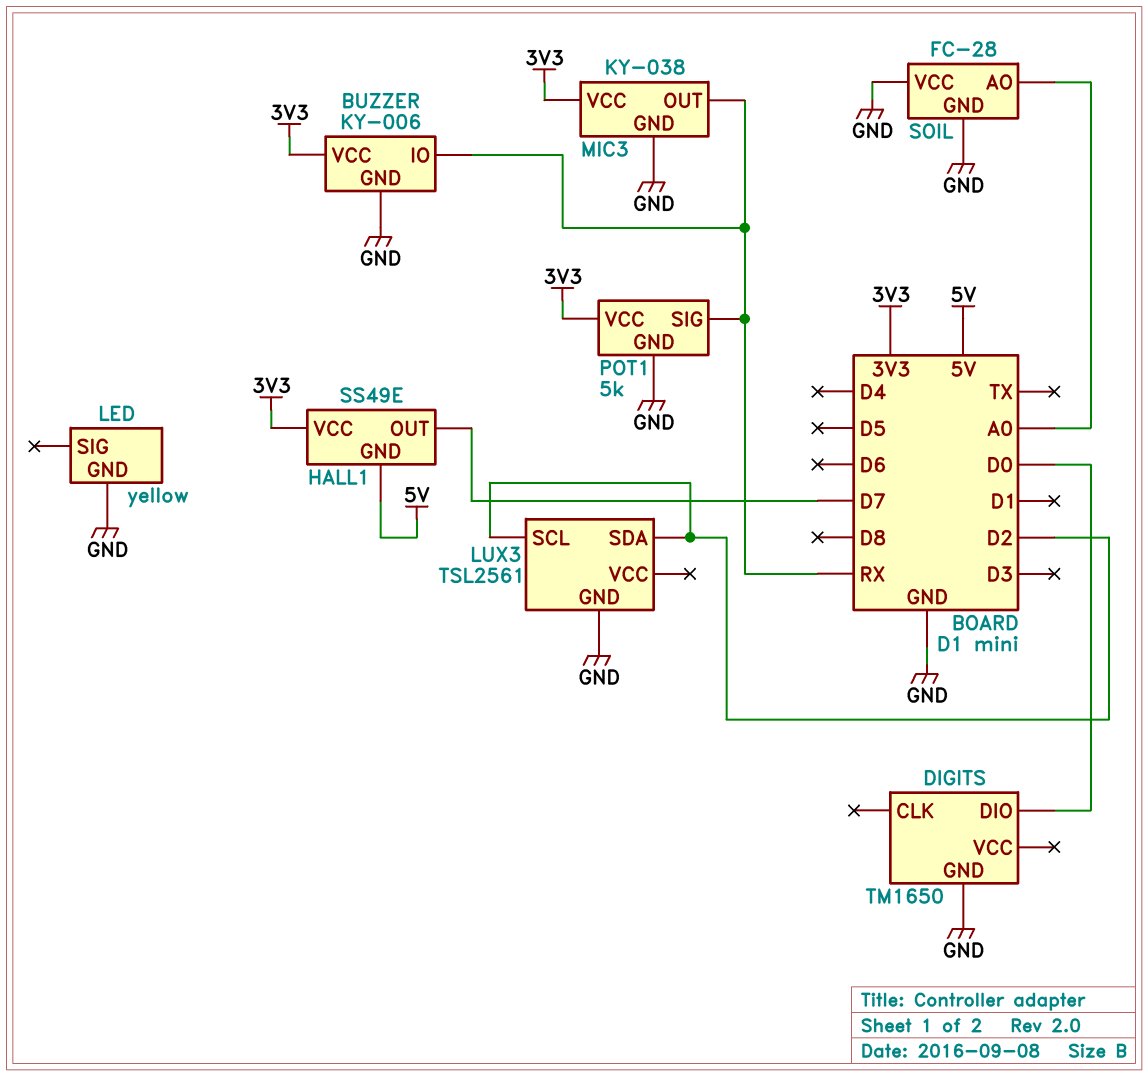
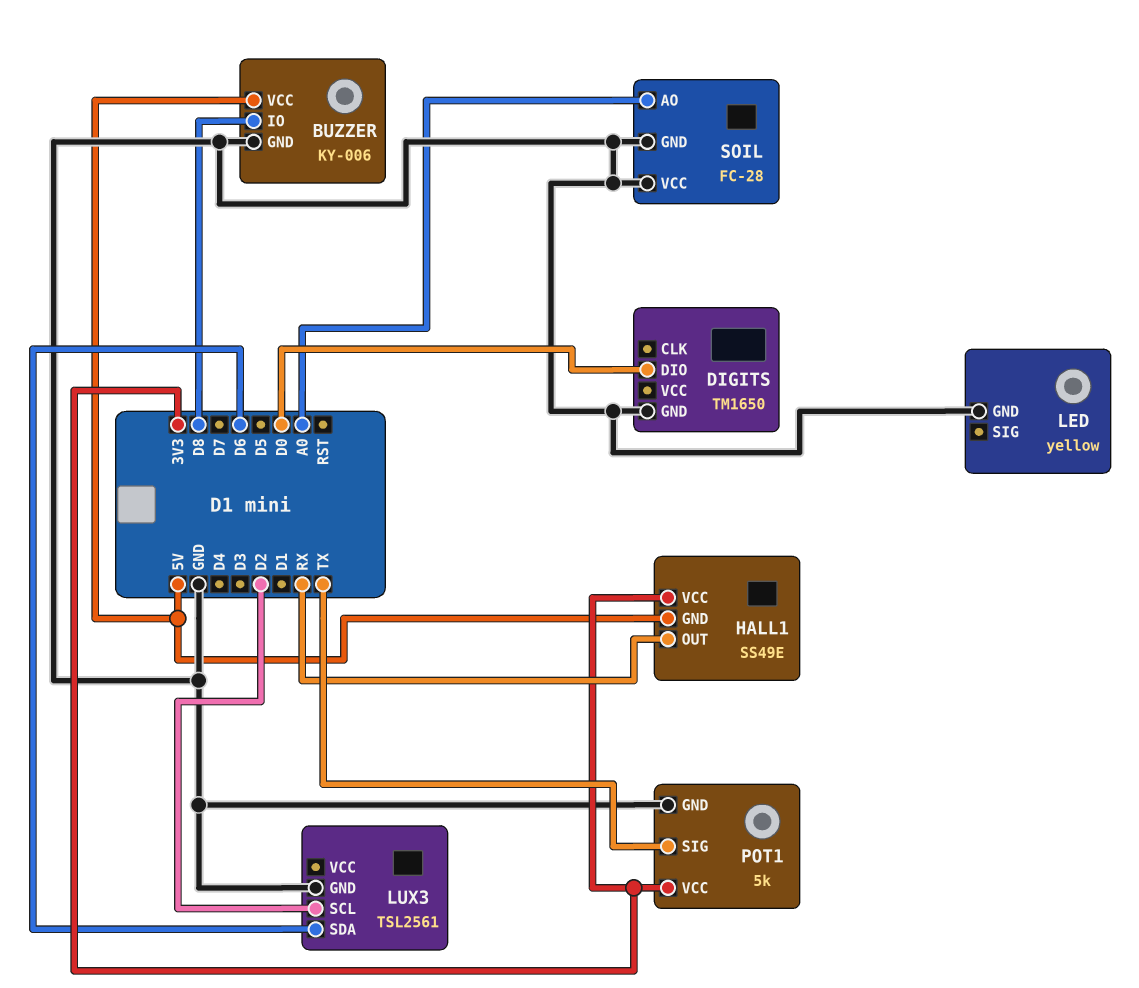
BUZZER pin IO: RX -> D8
BUZZER pin VCC: 3V3 -> 5V
HALL1 pin OUT: D7 -> RX
LUX3 pin SDA: D2 -> D6
MIC3: KY-038 -> none
MIC3 pin GND: GND -> none
MIC3 pin OUT: RX -> none
MIC3 pin VCC: 3V3 -> none
POT1 pin SIG: RX -> TX

